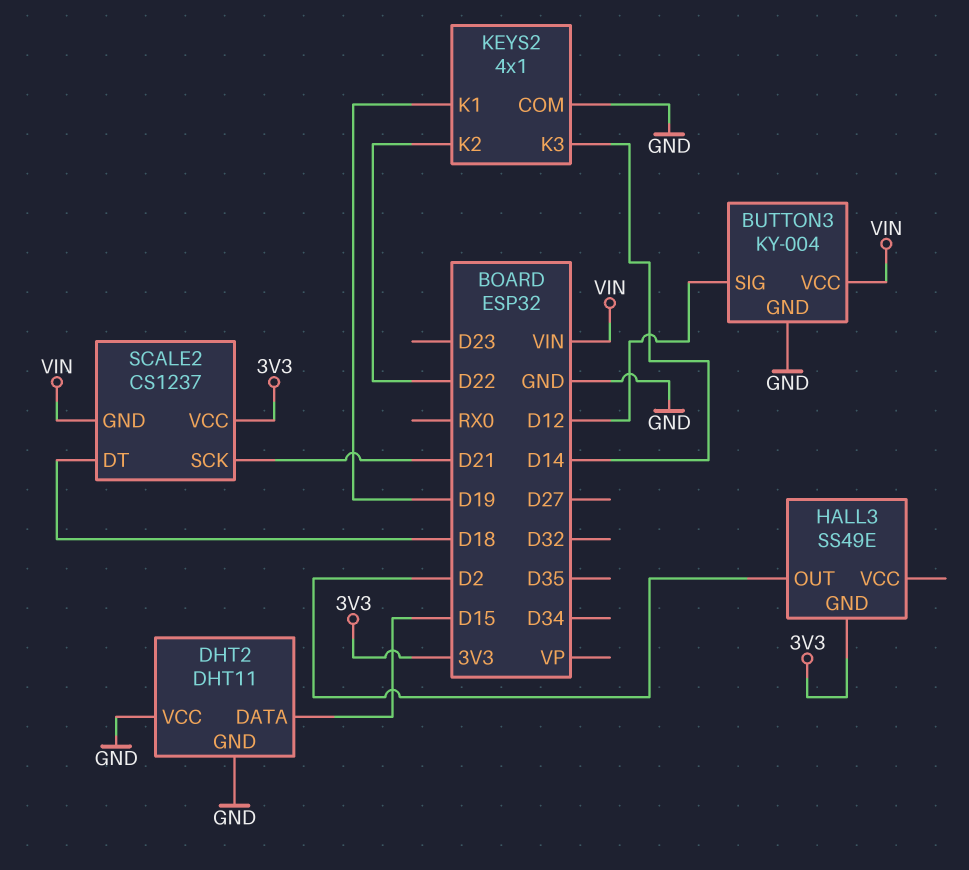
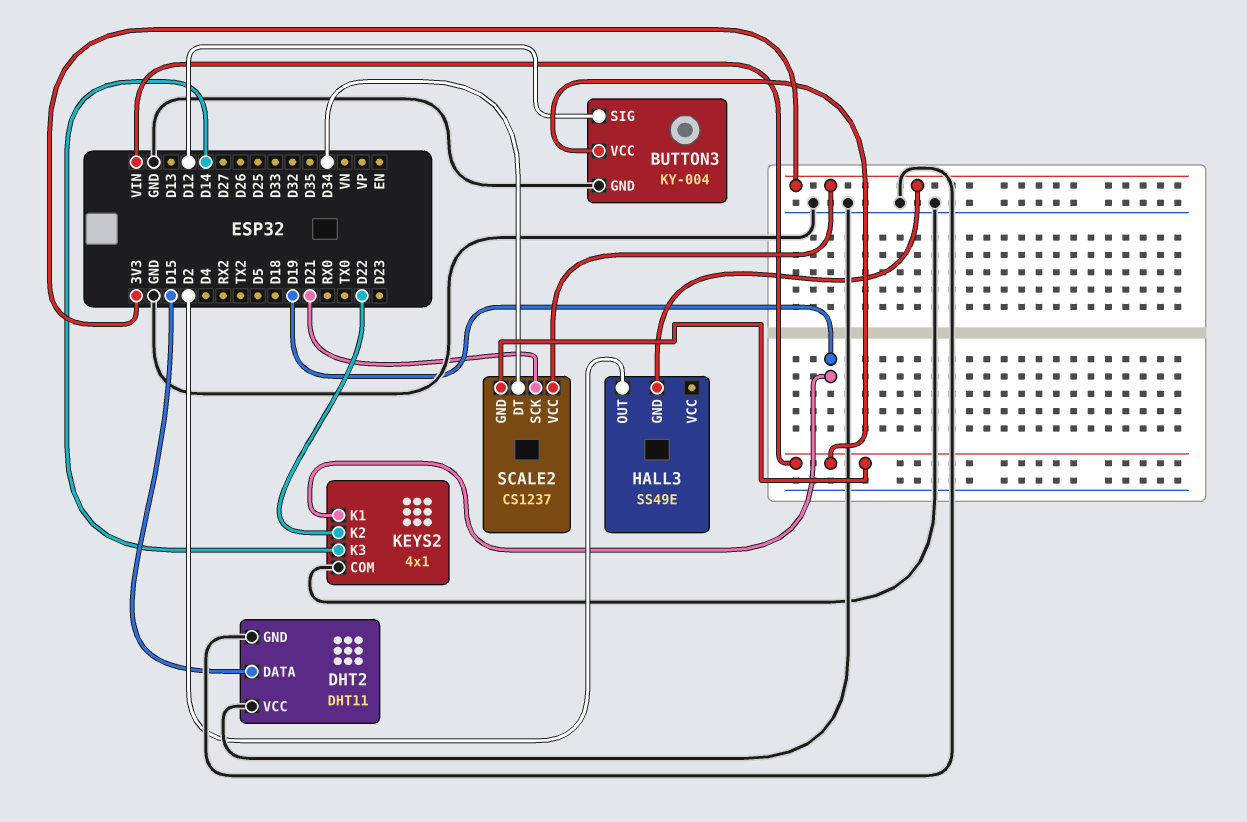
SCALE2 pin DT: D18 -> D34

